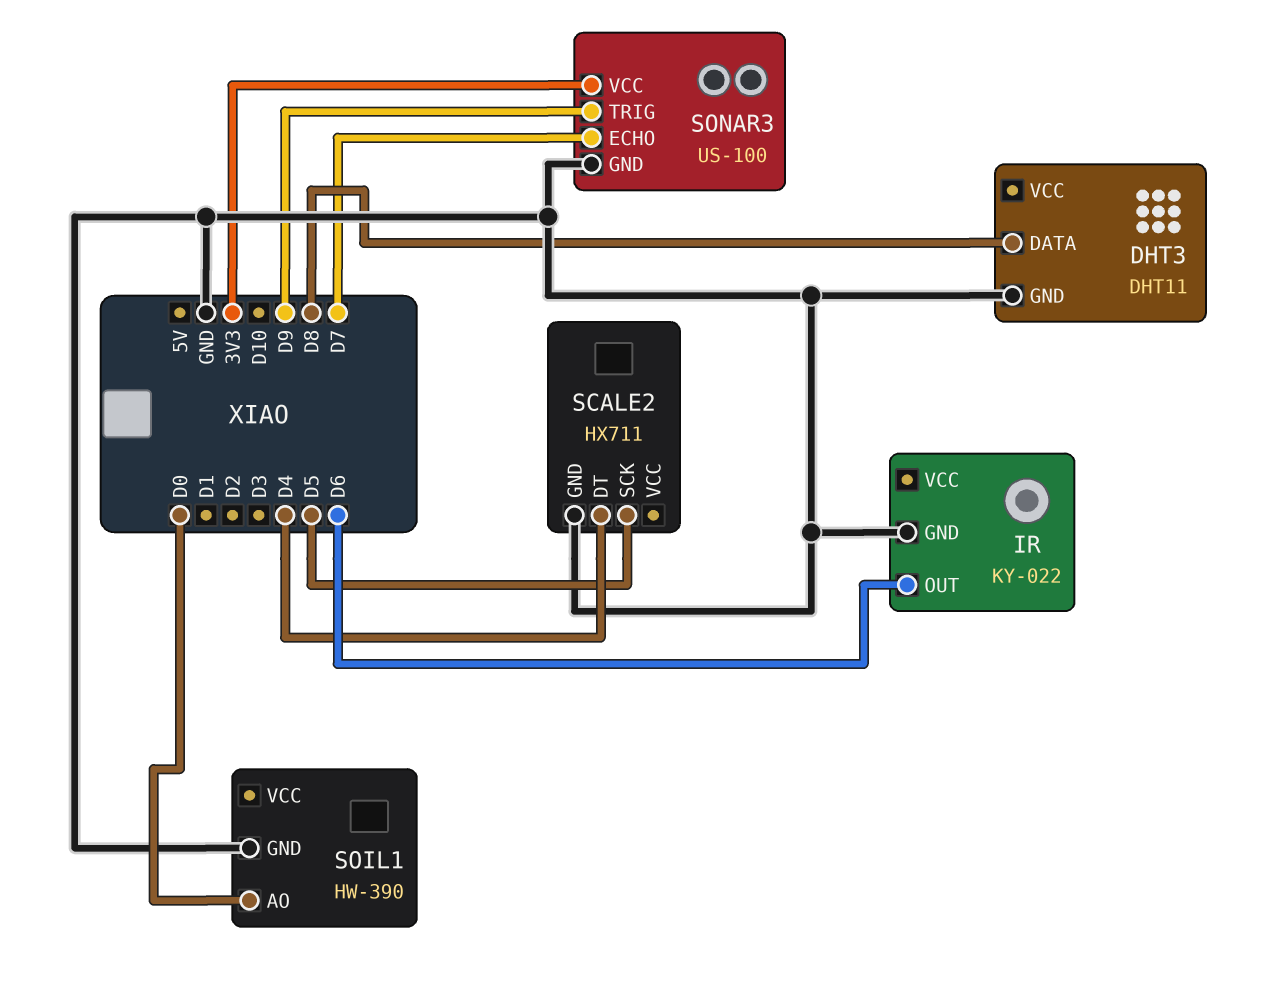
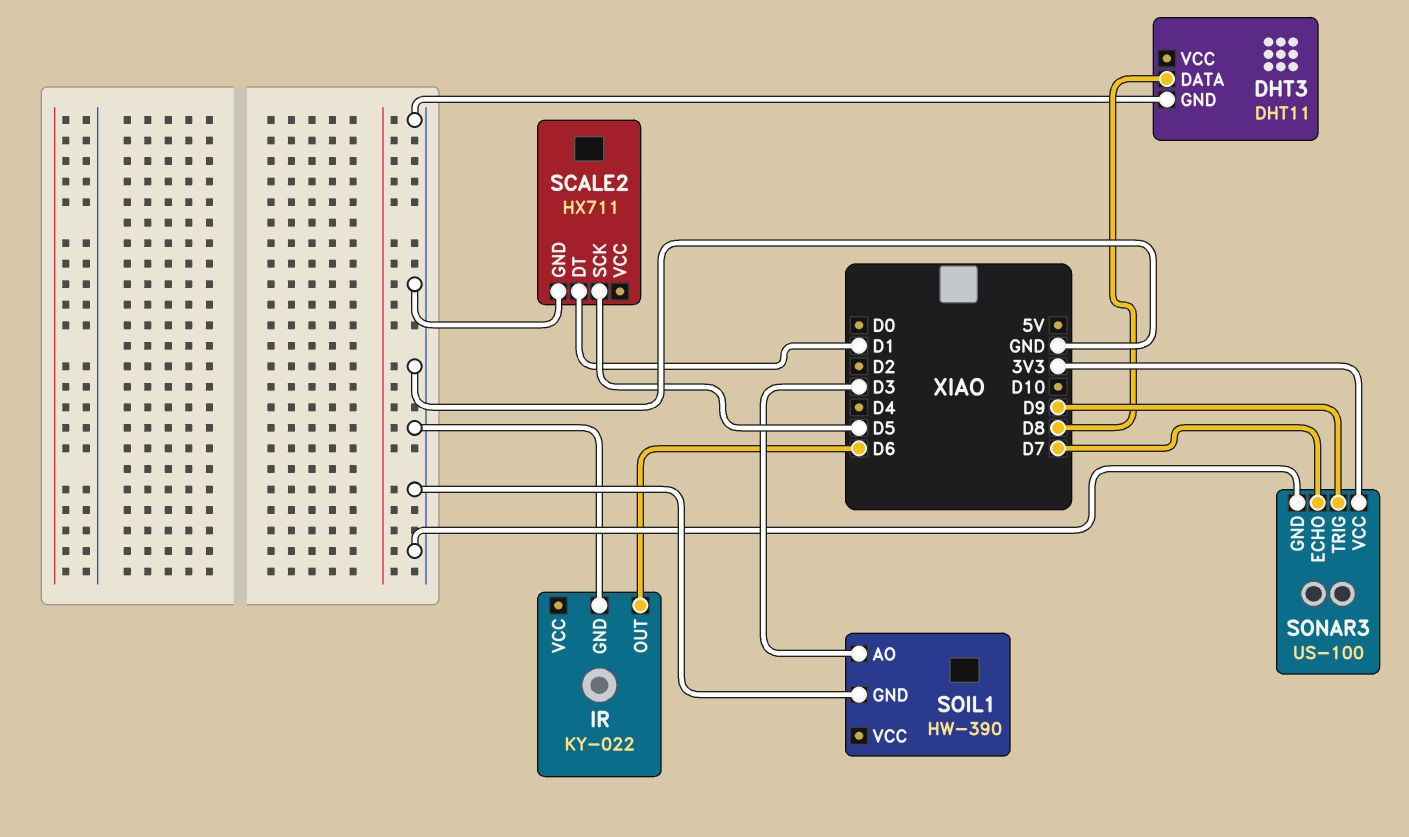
SCALE2 pin DT: D4 -> D1
SOIL1 pin AO: D0 -> D3

